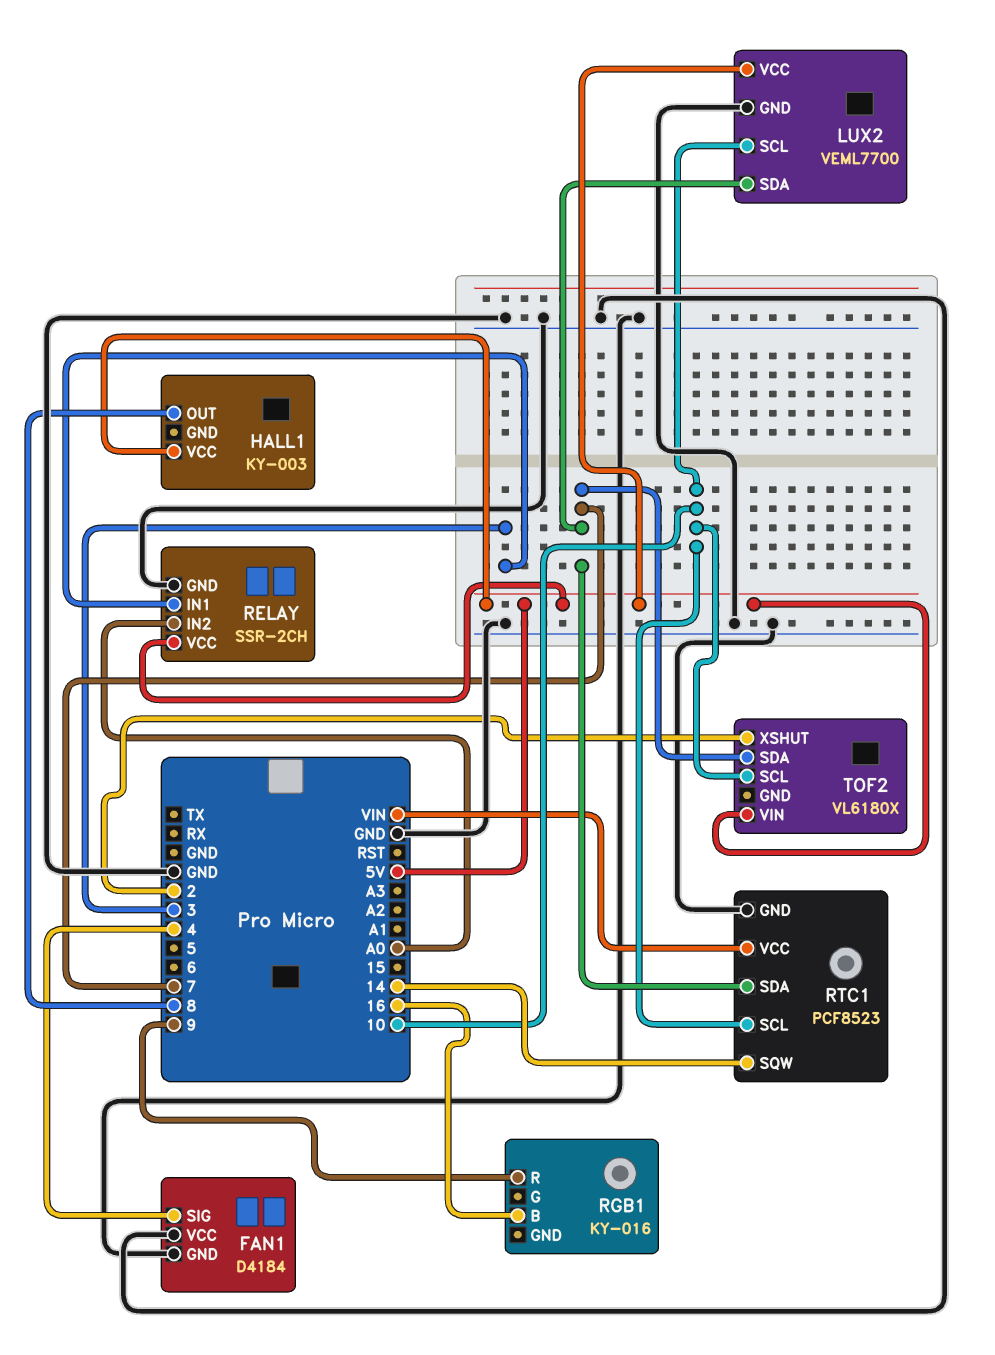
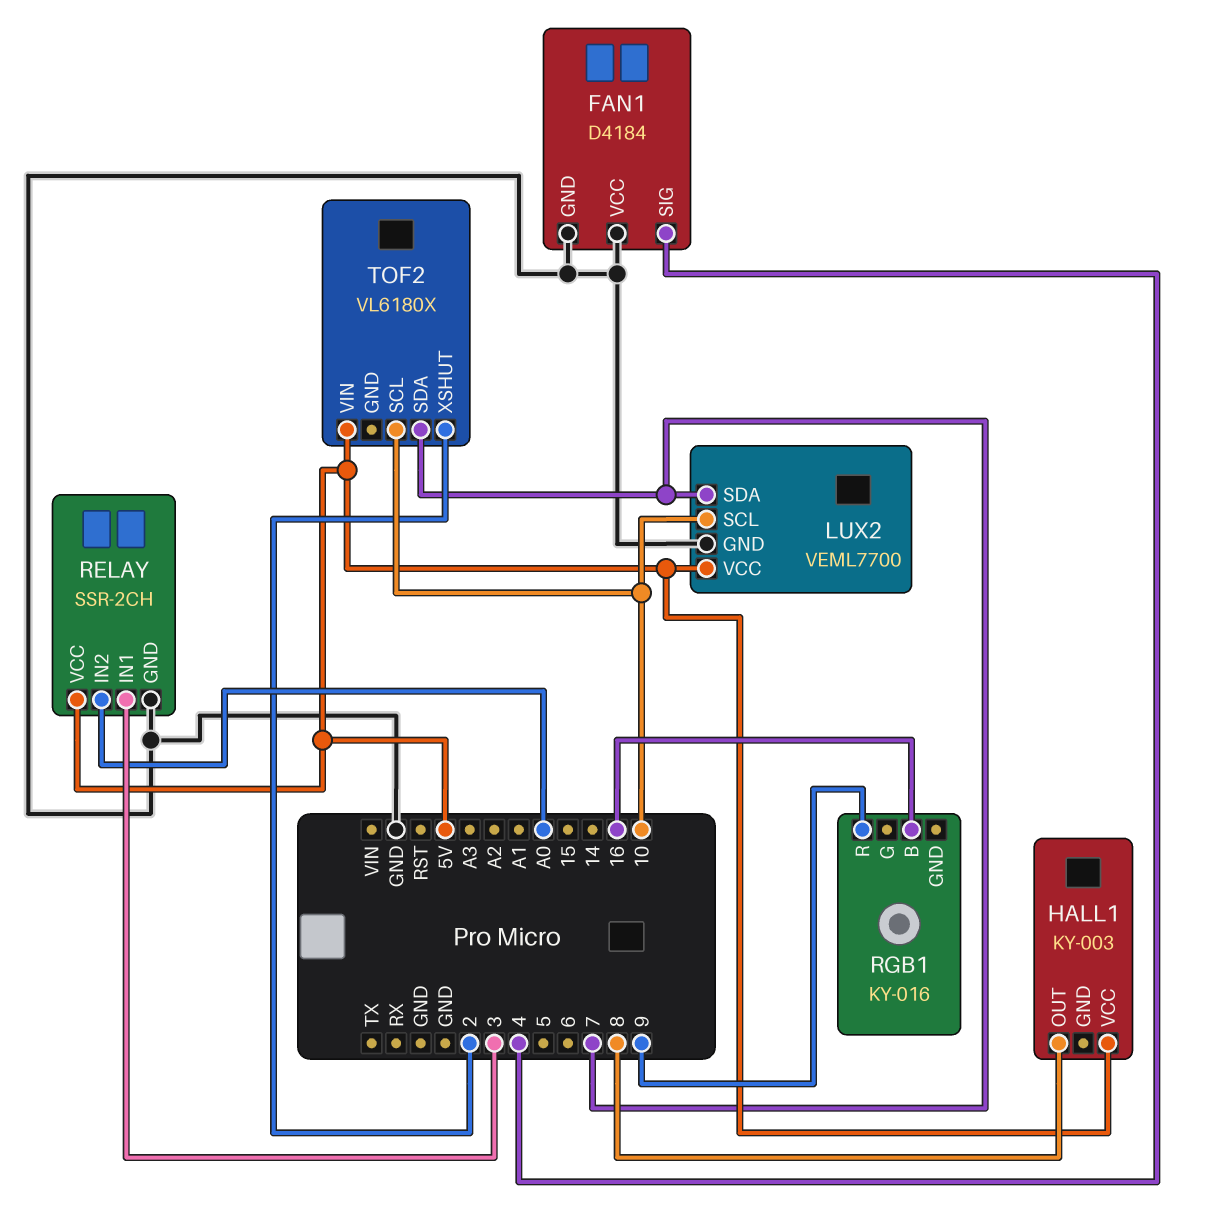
RTC1: PCF8523 -> none
RTC1 pin GND: GND -> none
RTC1 pin SCL: 10 -> none
RTC1 pin SDA: 7 -> none
RTC1 pin SQW: 14 -> none
RTC1 pin VCC: VIN -> none

